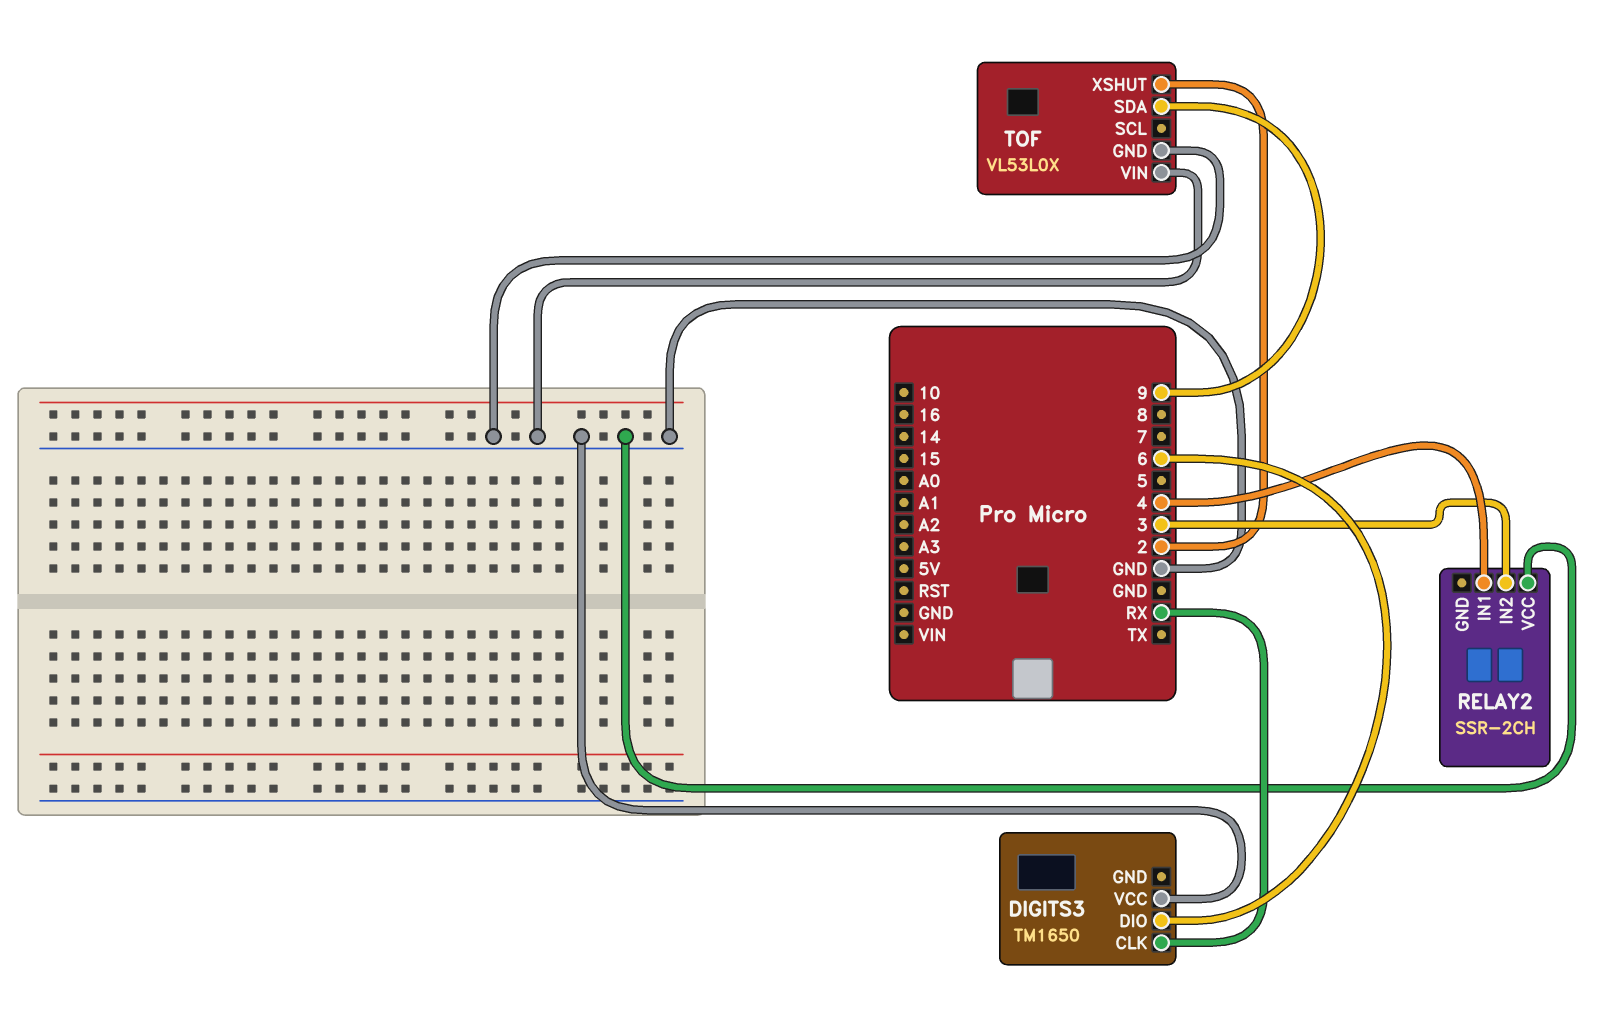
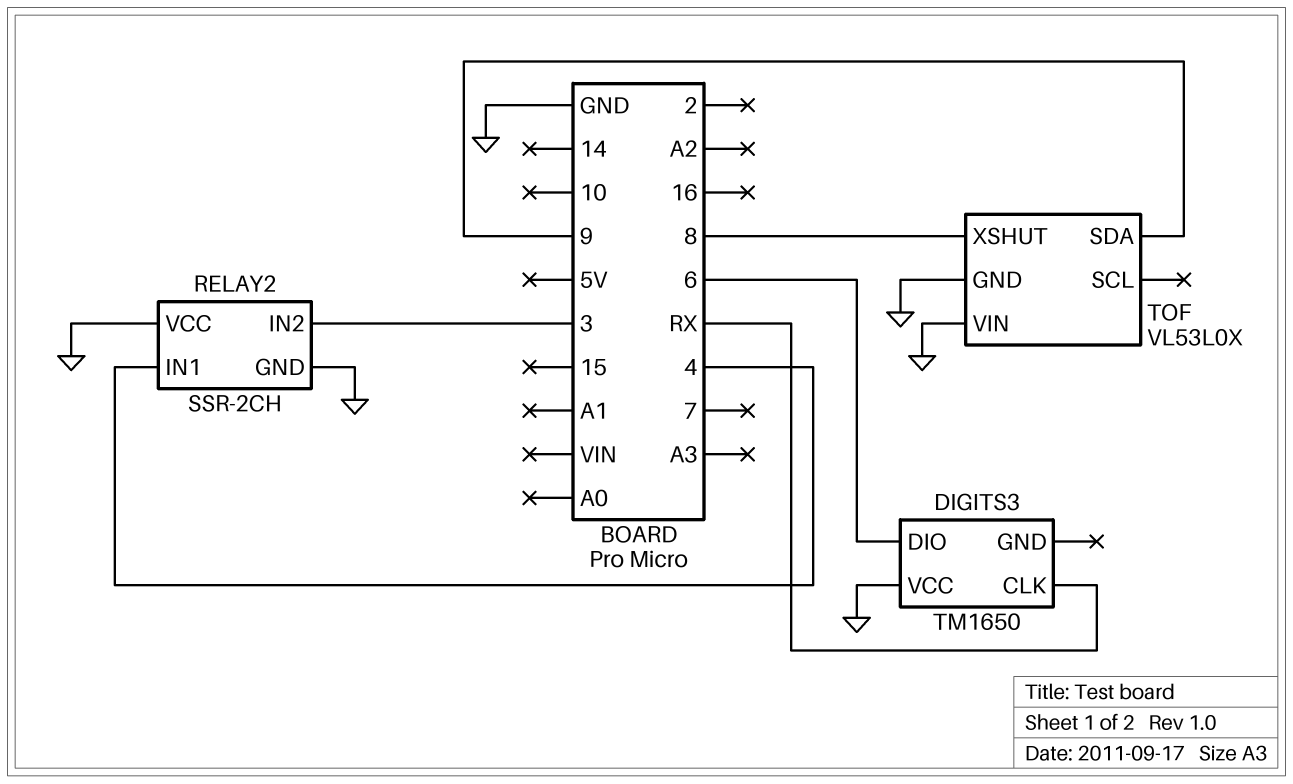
RELAY2 pin GND: none -> GND
TOF pin XSHUT: 2 -> 8

